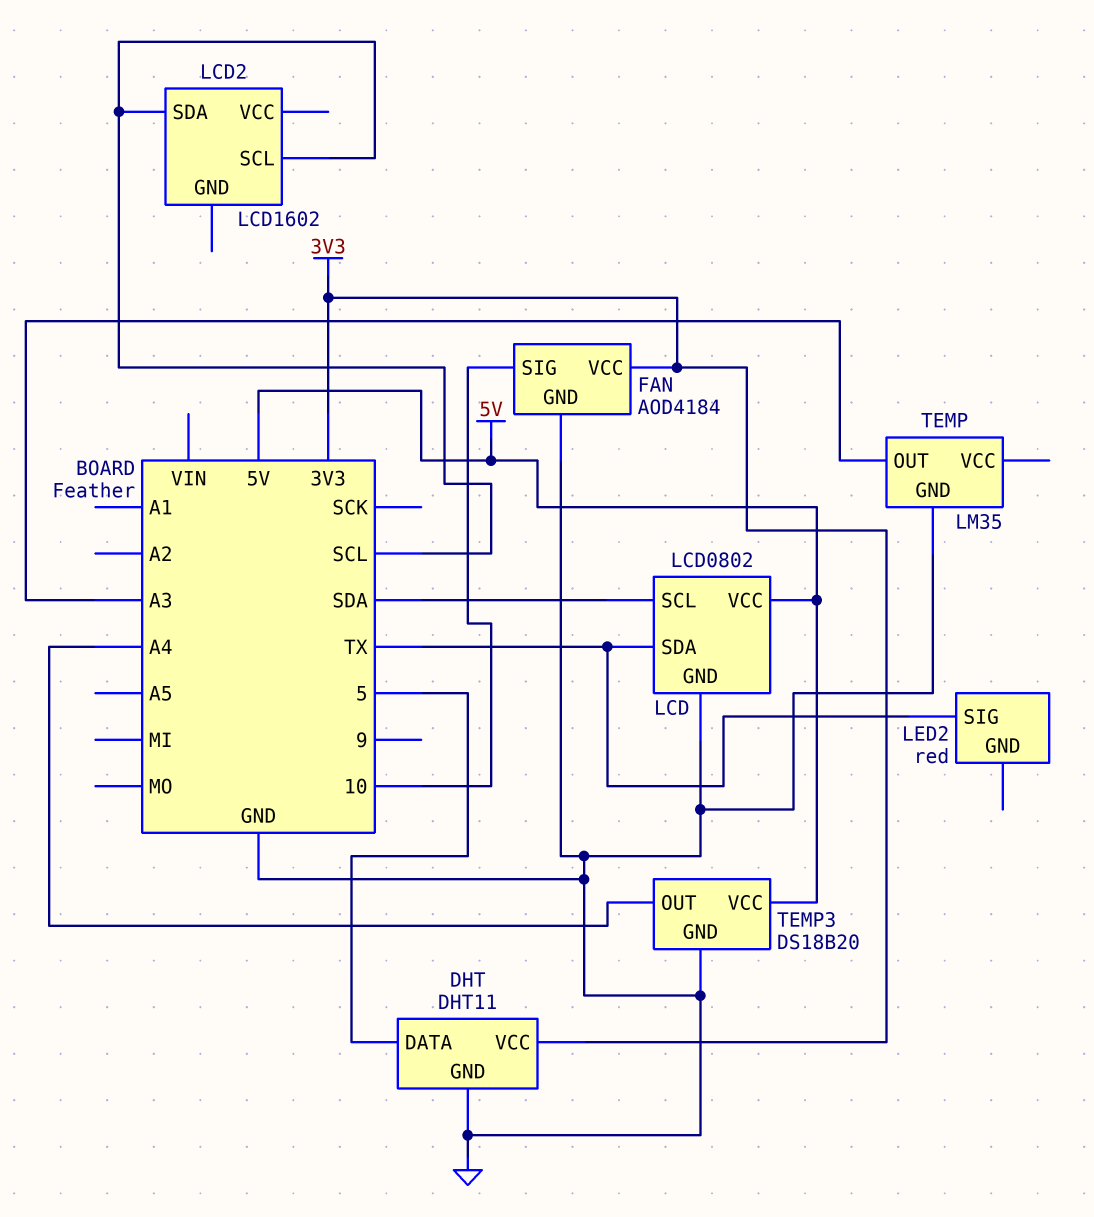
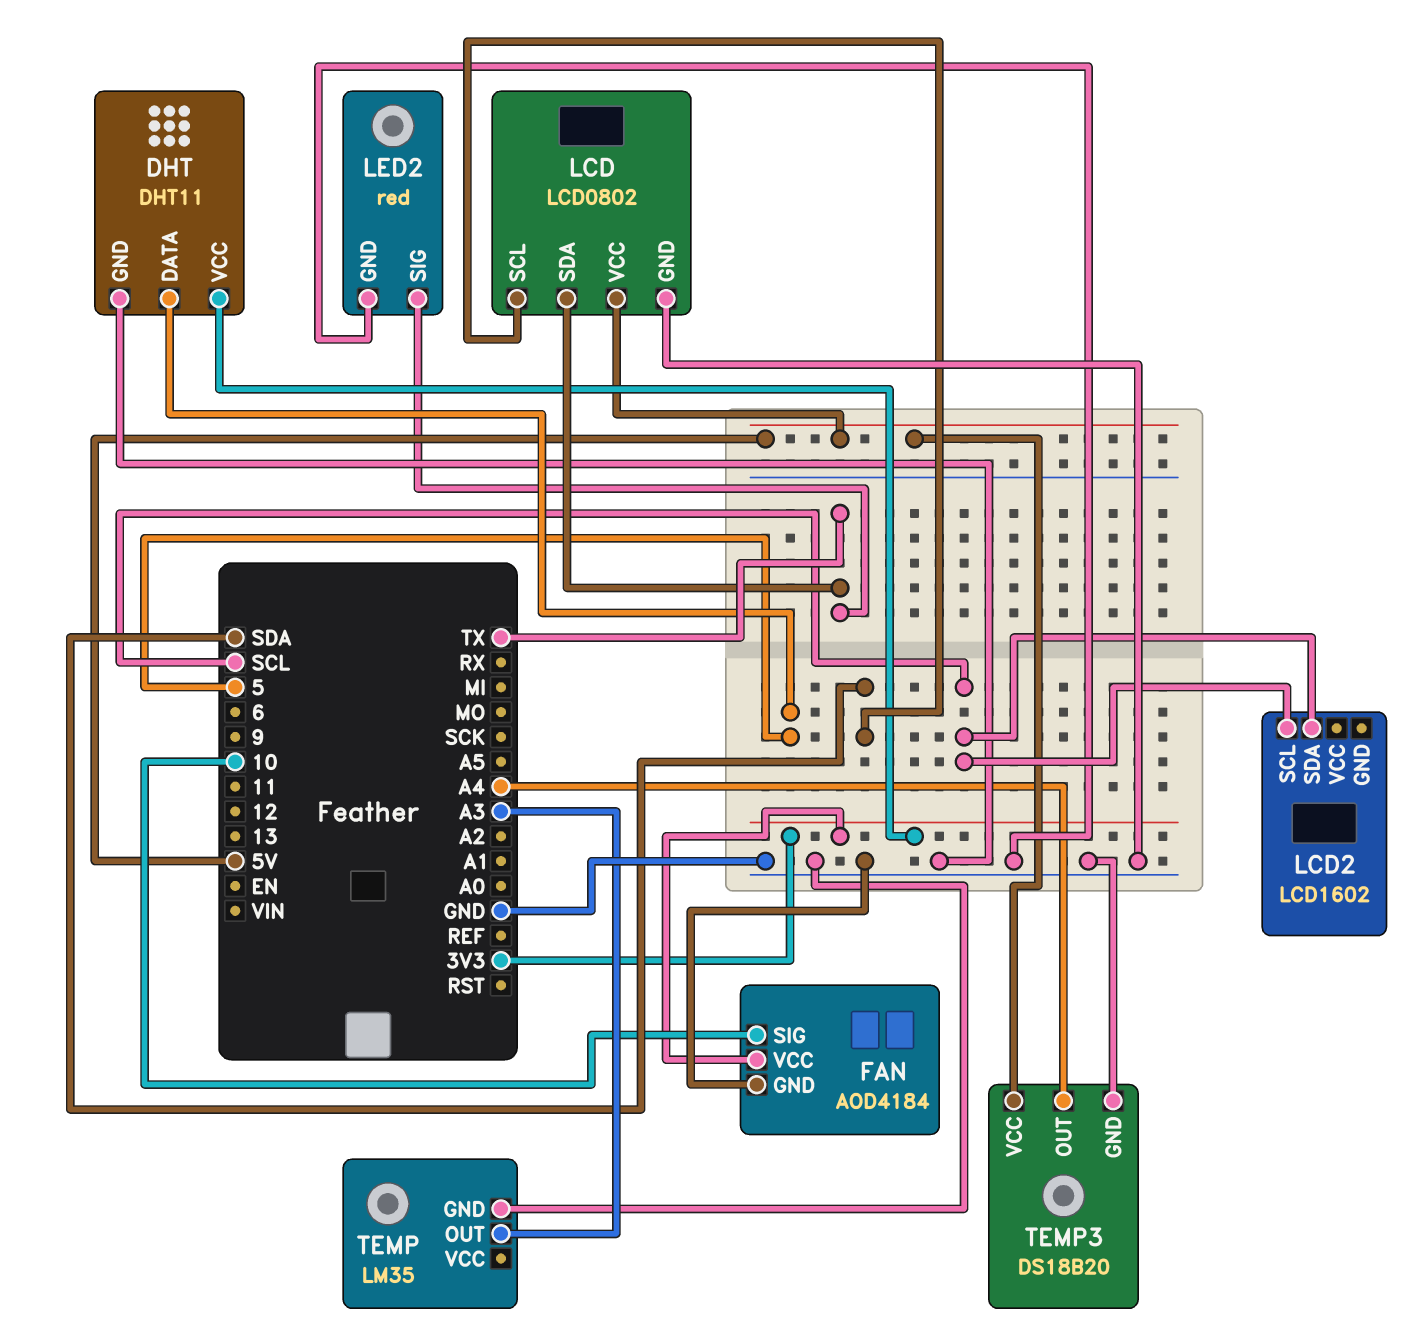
LED2 pin GND: none -> GND

